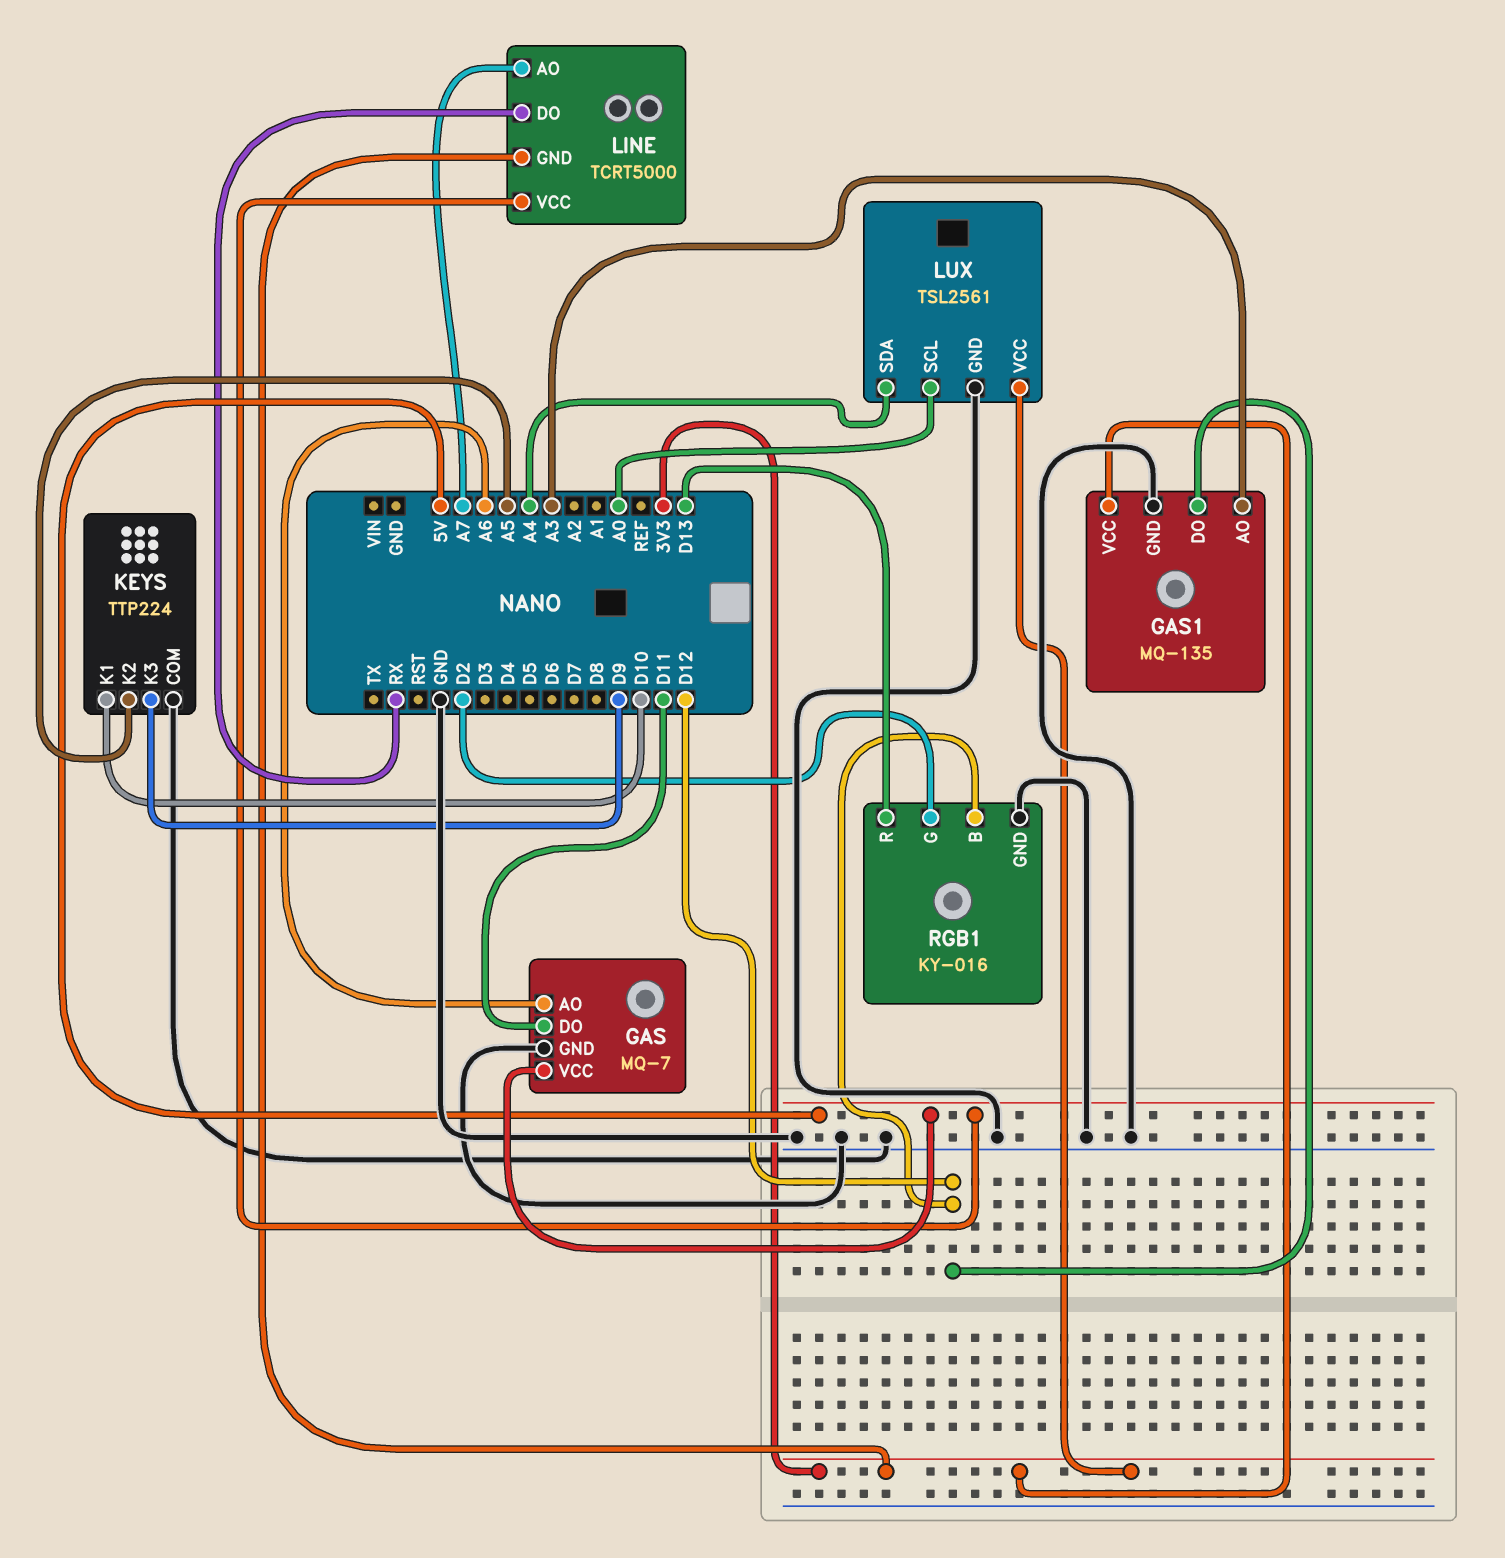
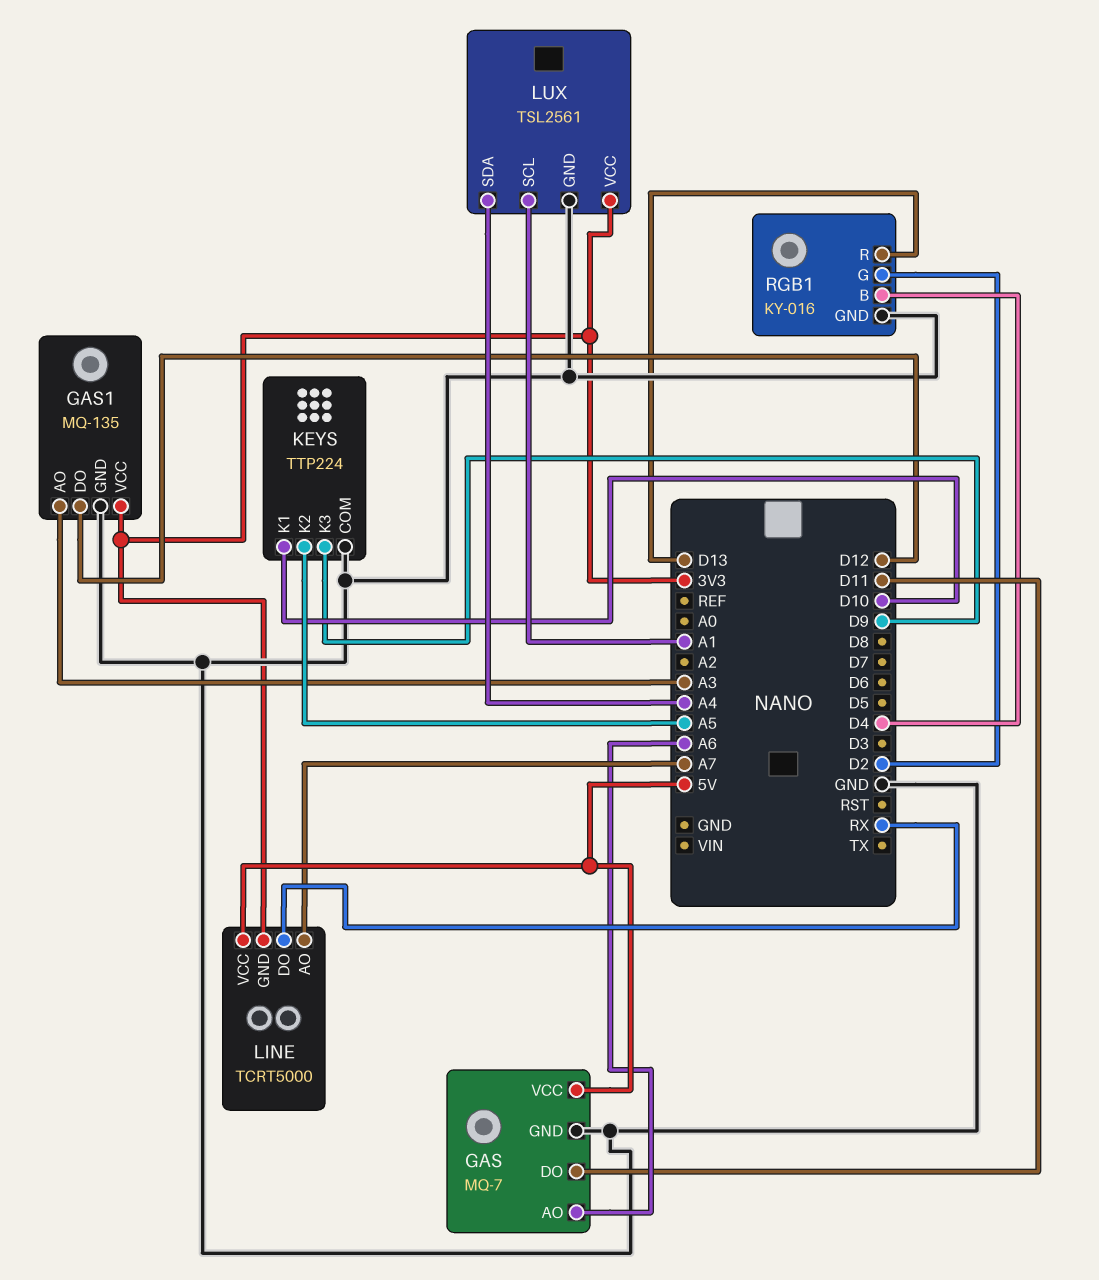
LUX pin SCL: A0 -> A1
RGB1 pin B: D12 -> D4

